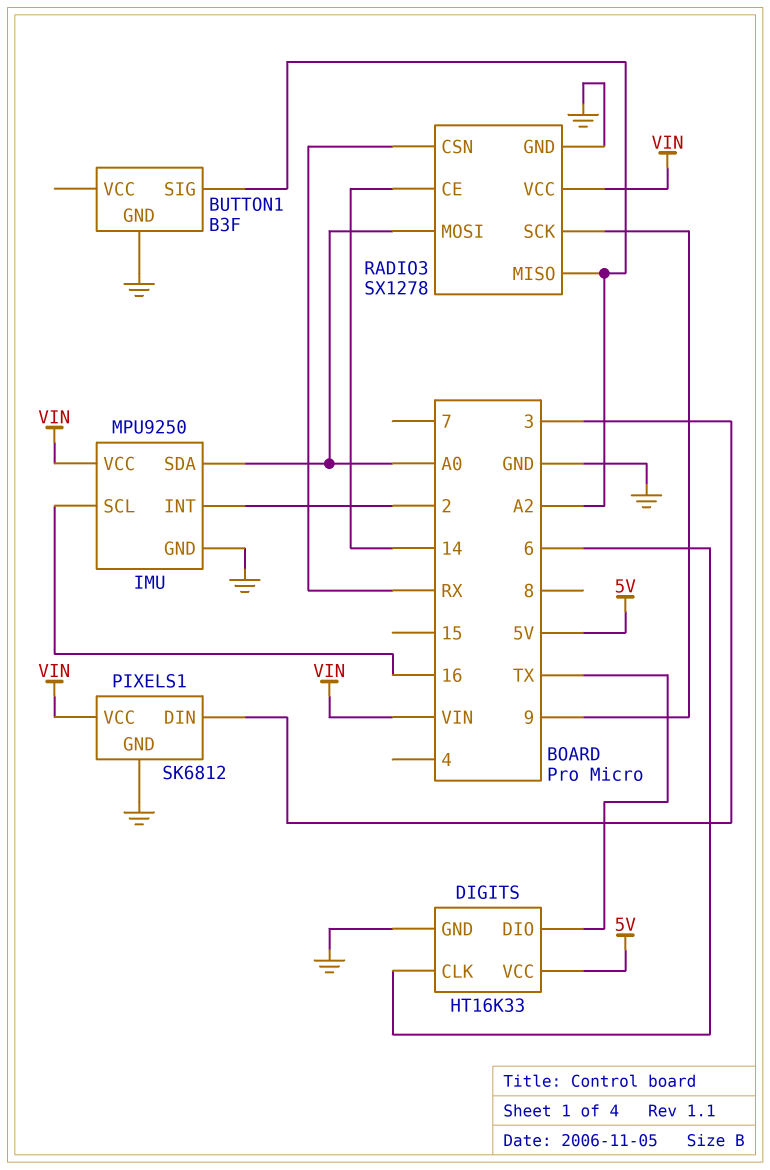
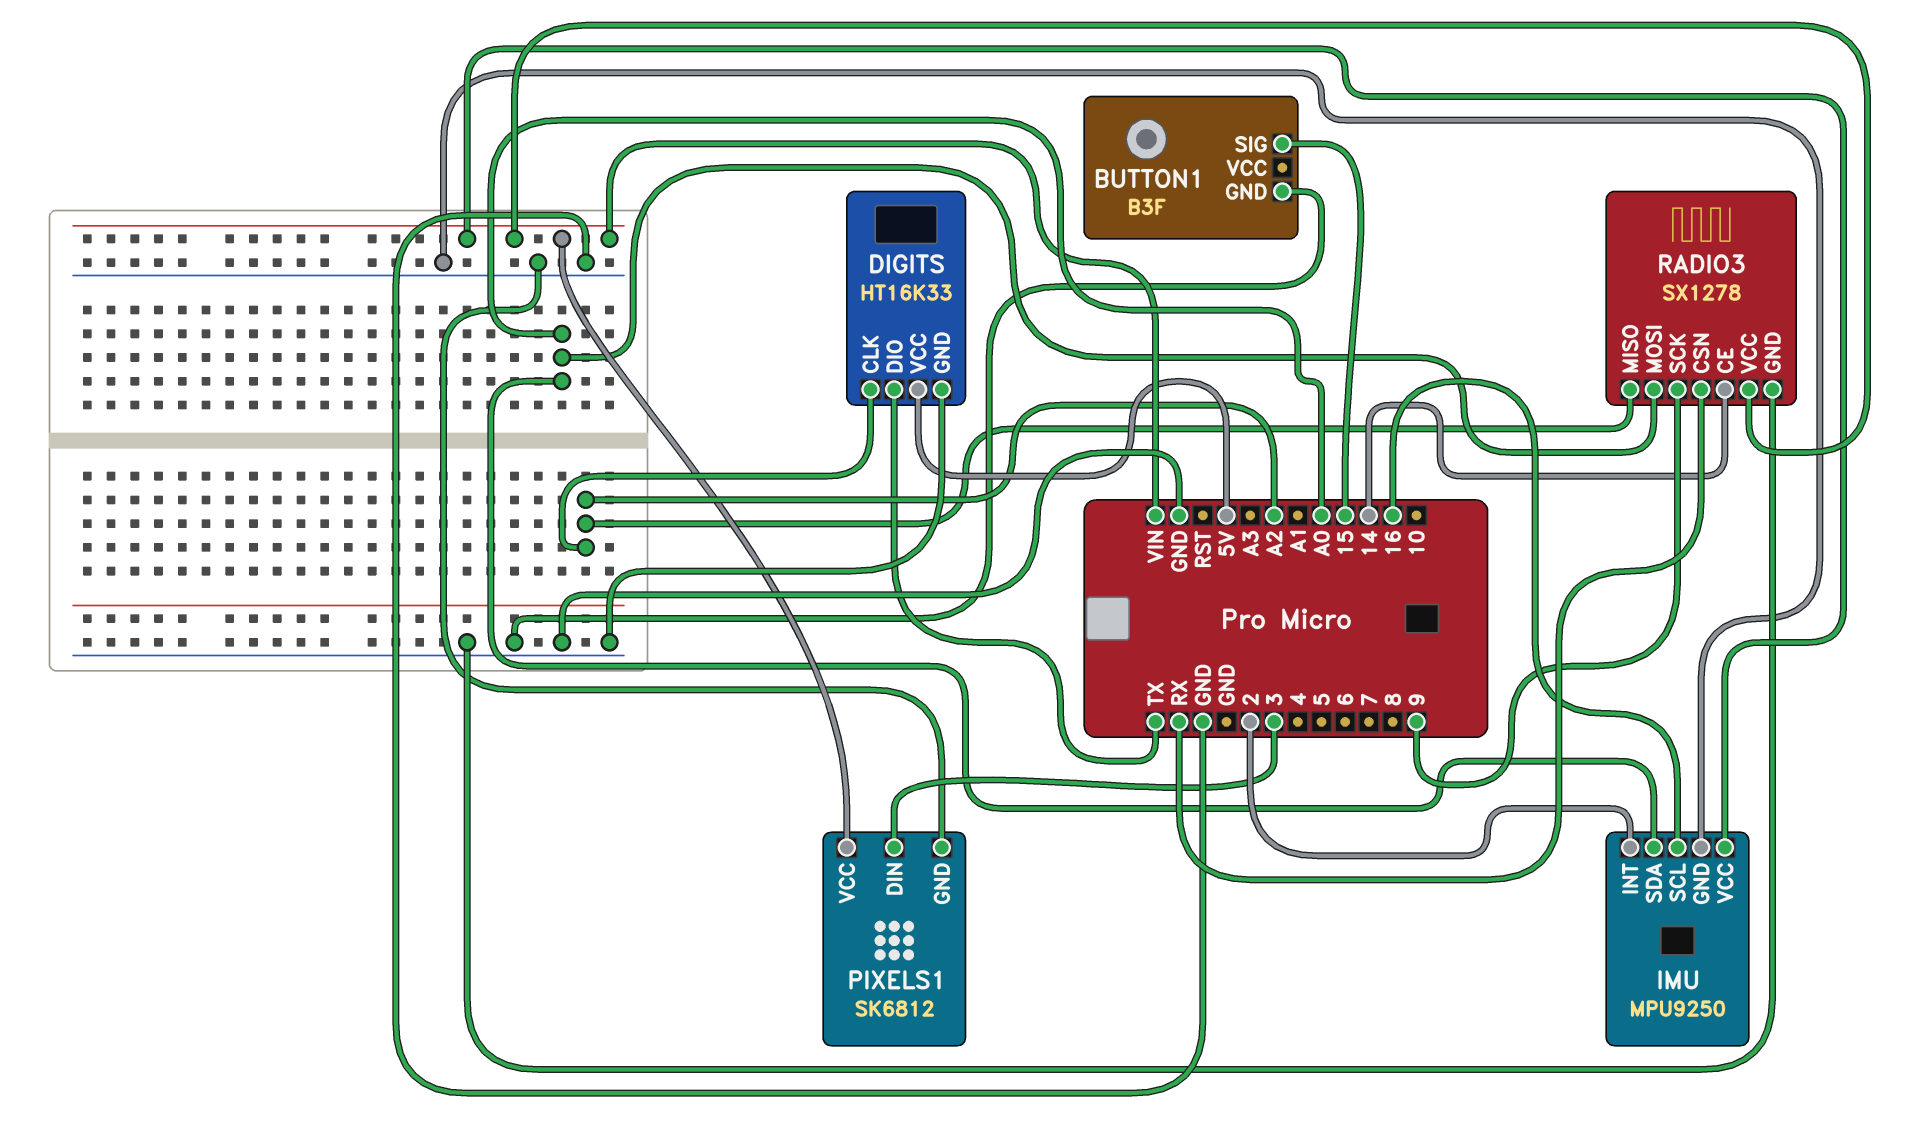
BUTTON1 pin SIG: A2 -> 15
DIGITS pin CLK: 6 -> A2

